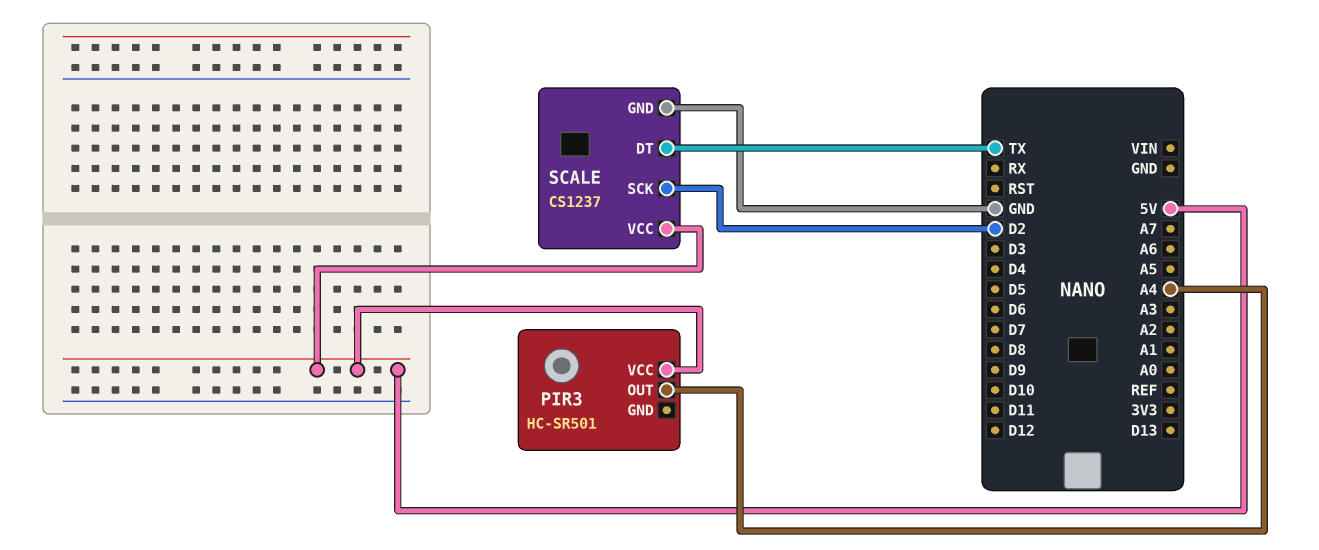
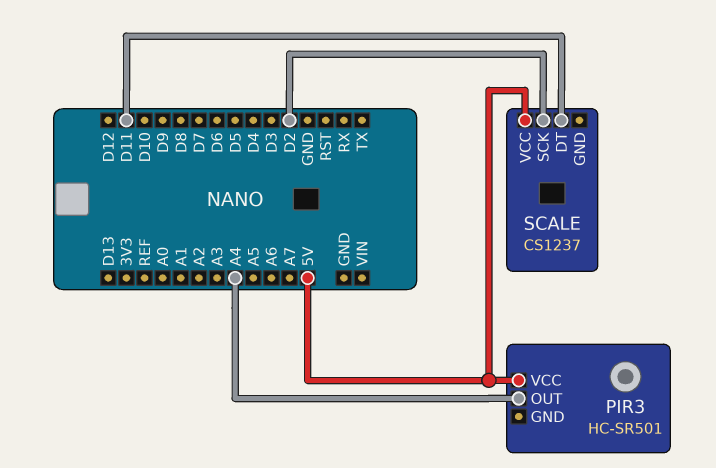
SCALE pin DT: TX -> D11
SCALE pin GND: GND -> none

